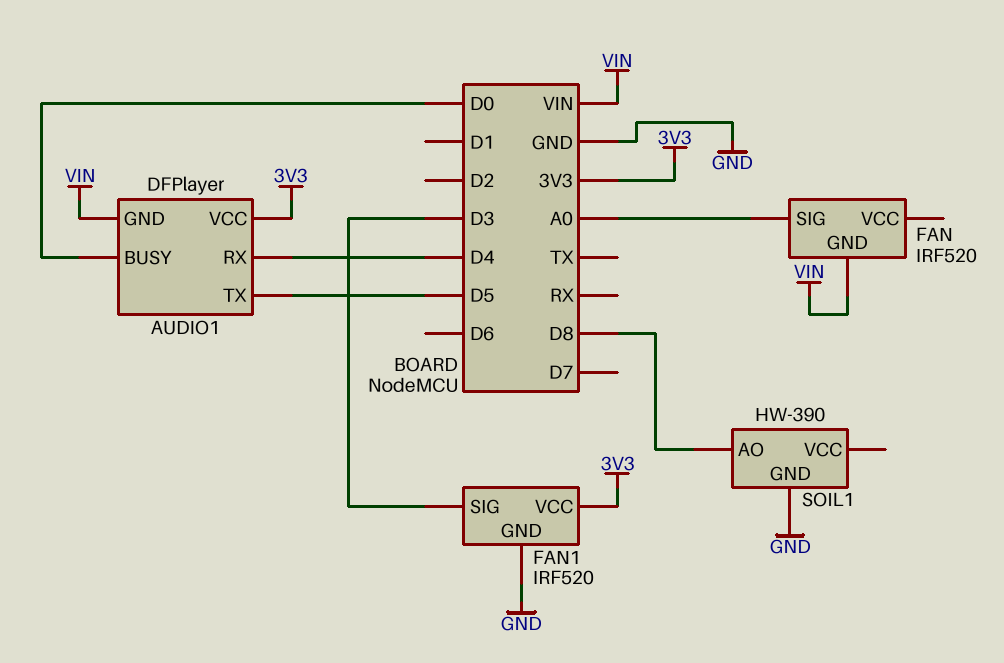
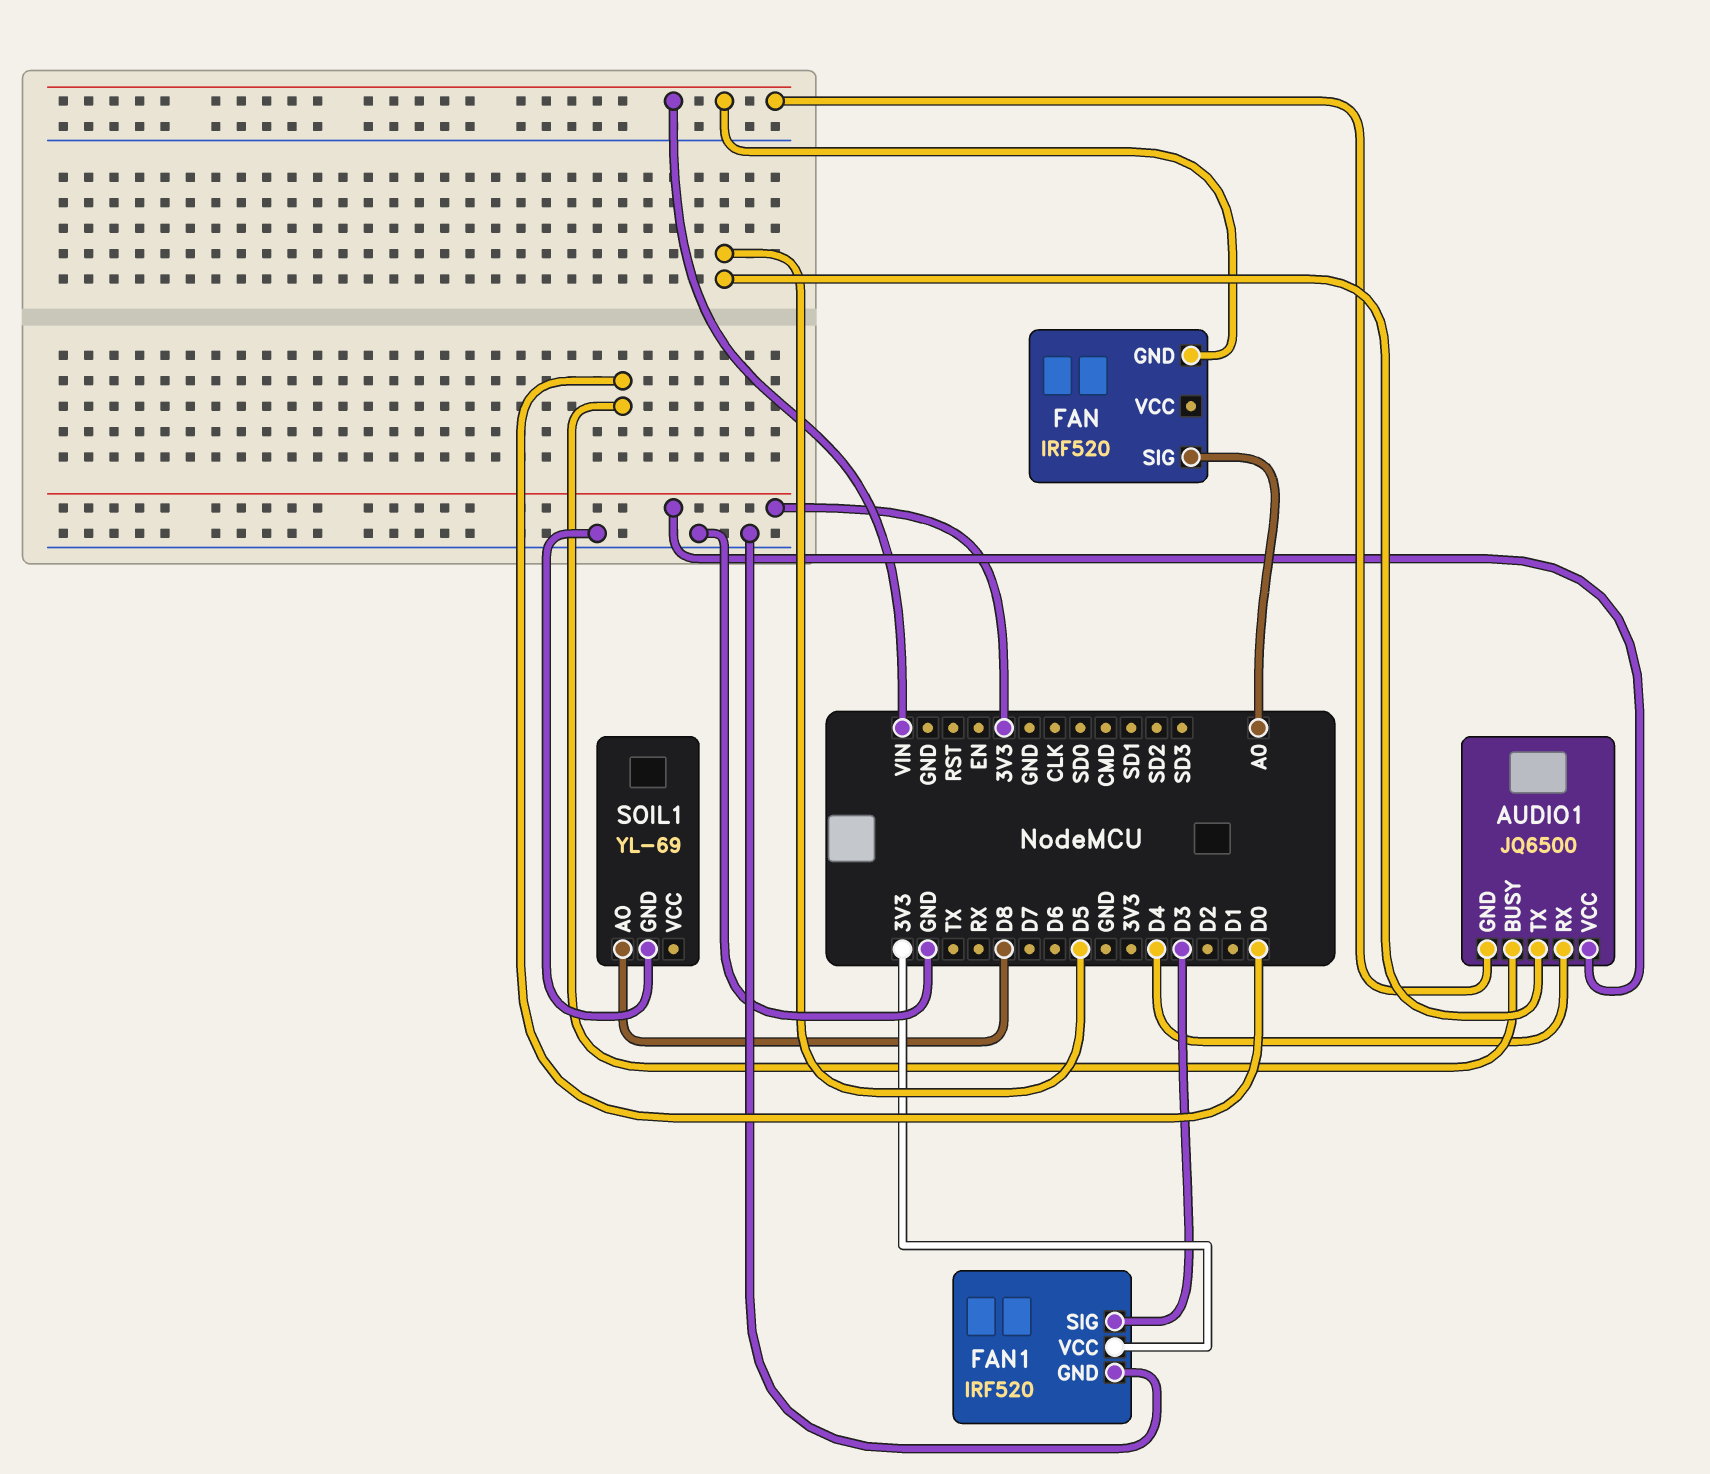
AUDIO1: DFPlayer -> JQ6500
SOIL1: HW-390 -> YL-69

